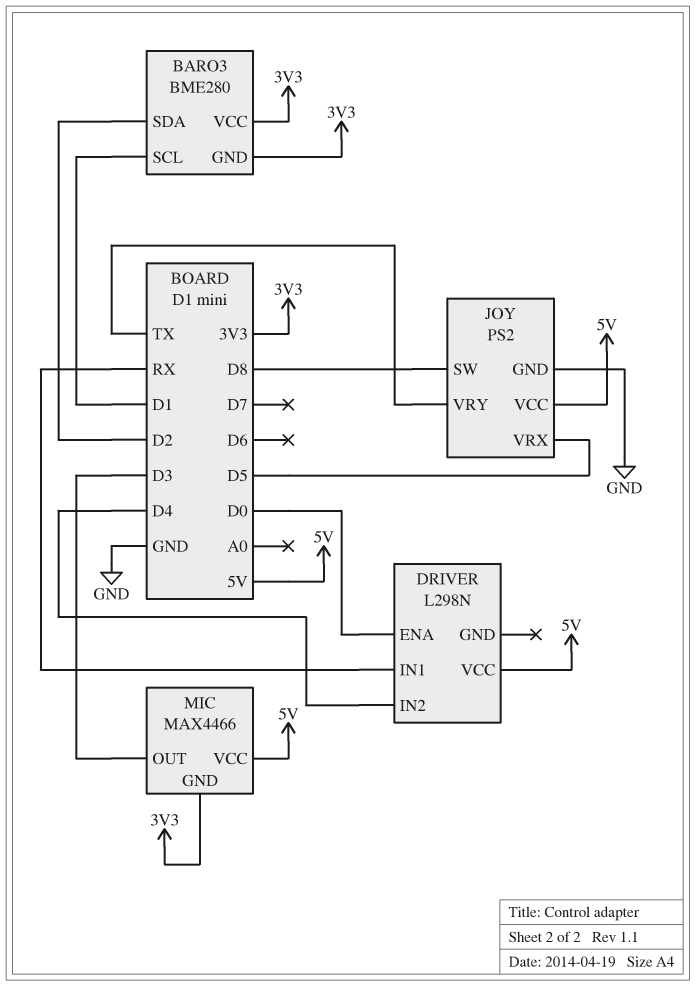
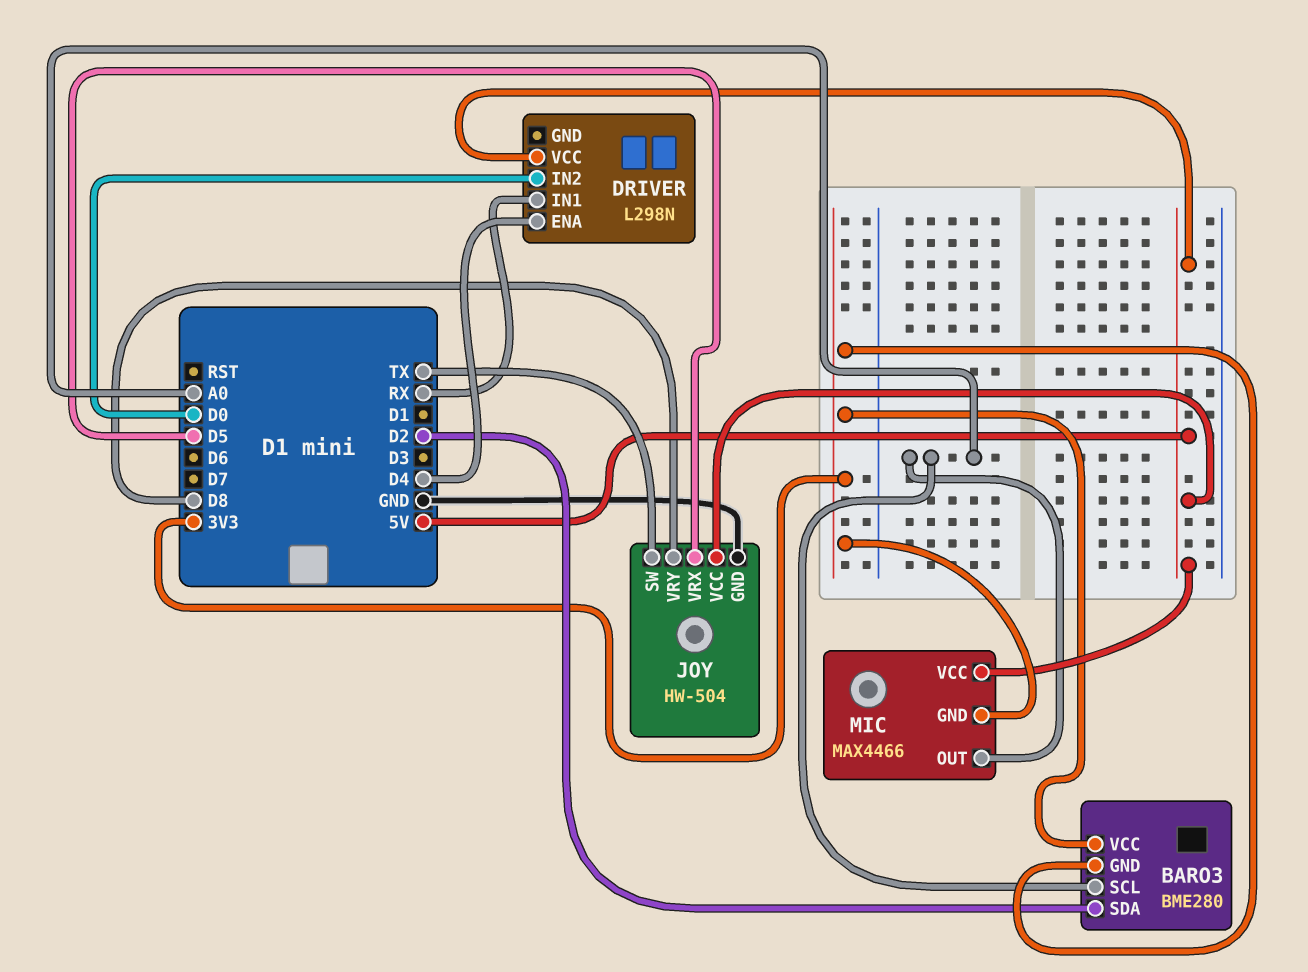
BARO3 pin SCL: D1 -> A0
DRIVER pin ENA: D0 -> D4
DRIVER pin IN2: D4 -> D0
JOY: PS2 -> HW-504
JOY pin SW: D8 -> TX
JOY pin VRY: TX -> D8
MIC pin OUT: D3 -> A0

